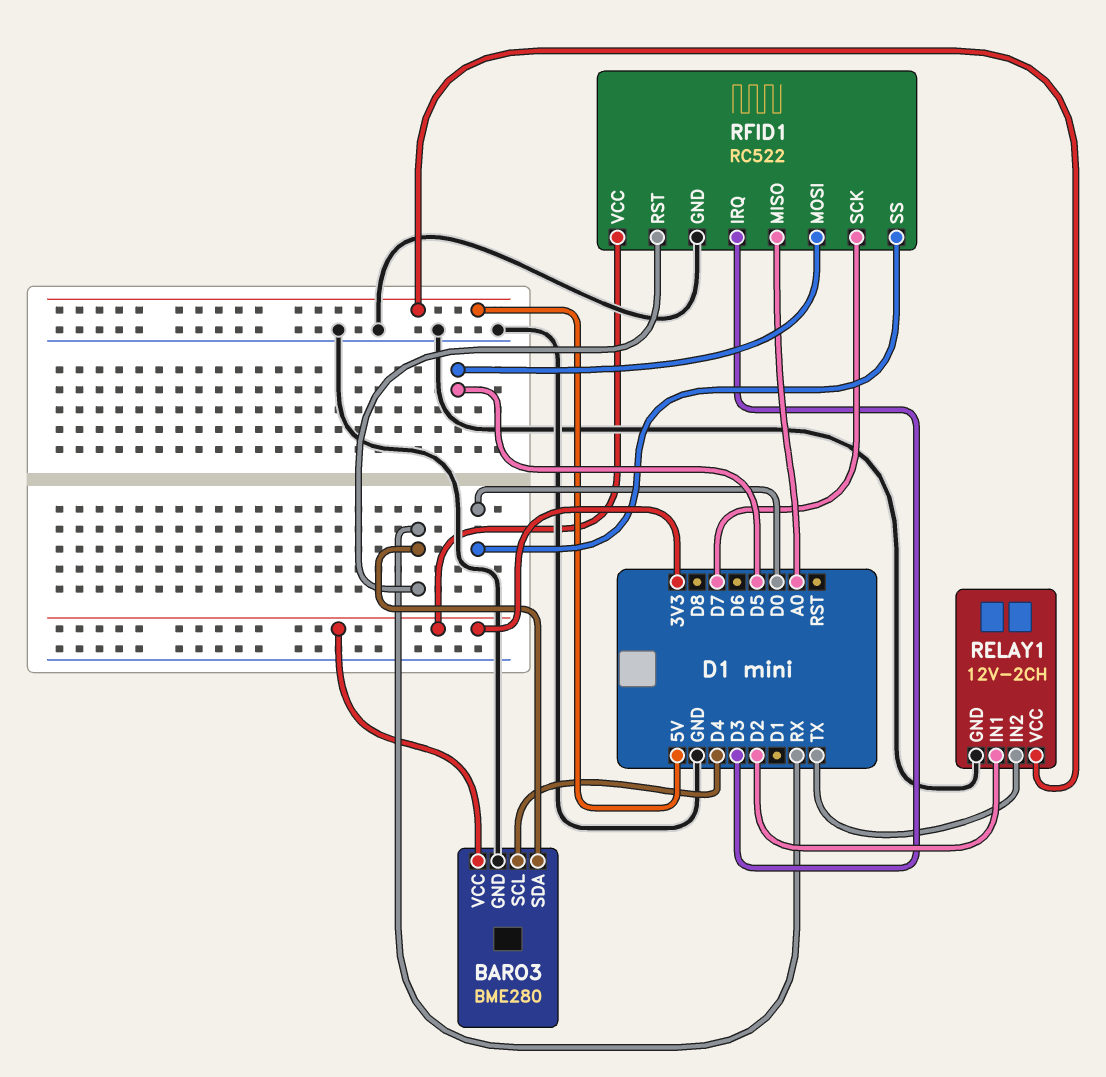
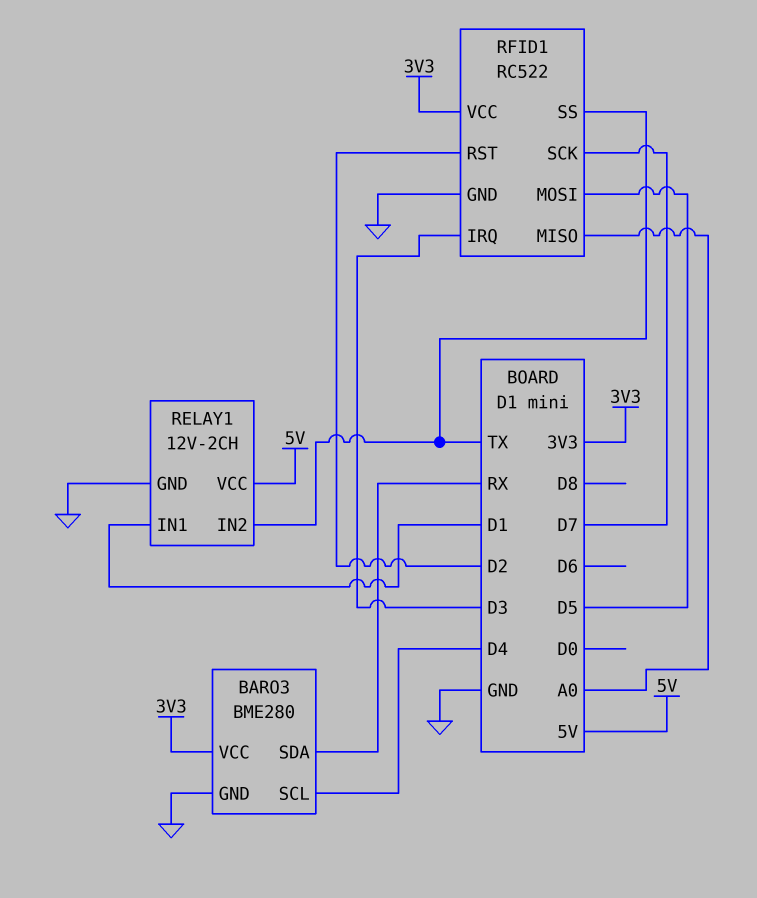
RELAY1 pin IN1: D2 -> D1
RFID1 pin RST: RX -> D2
RFID1 pin SS: D0 -> TX

